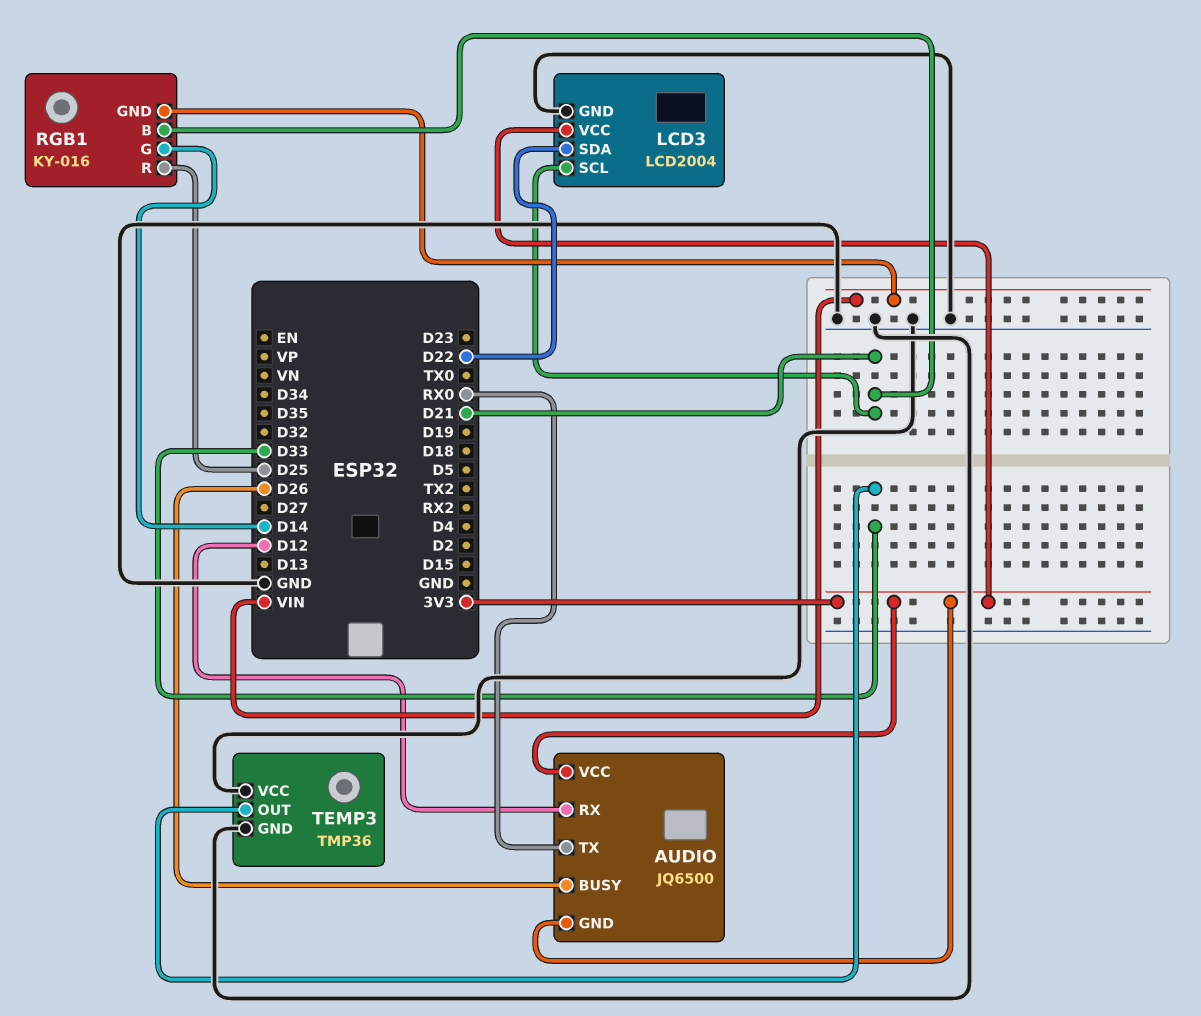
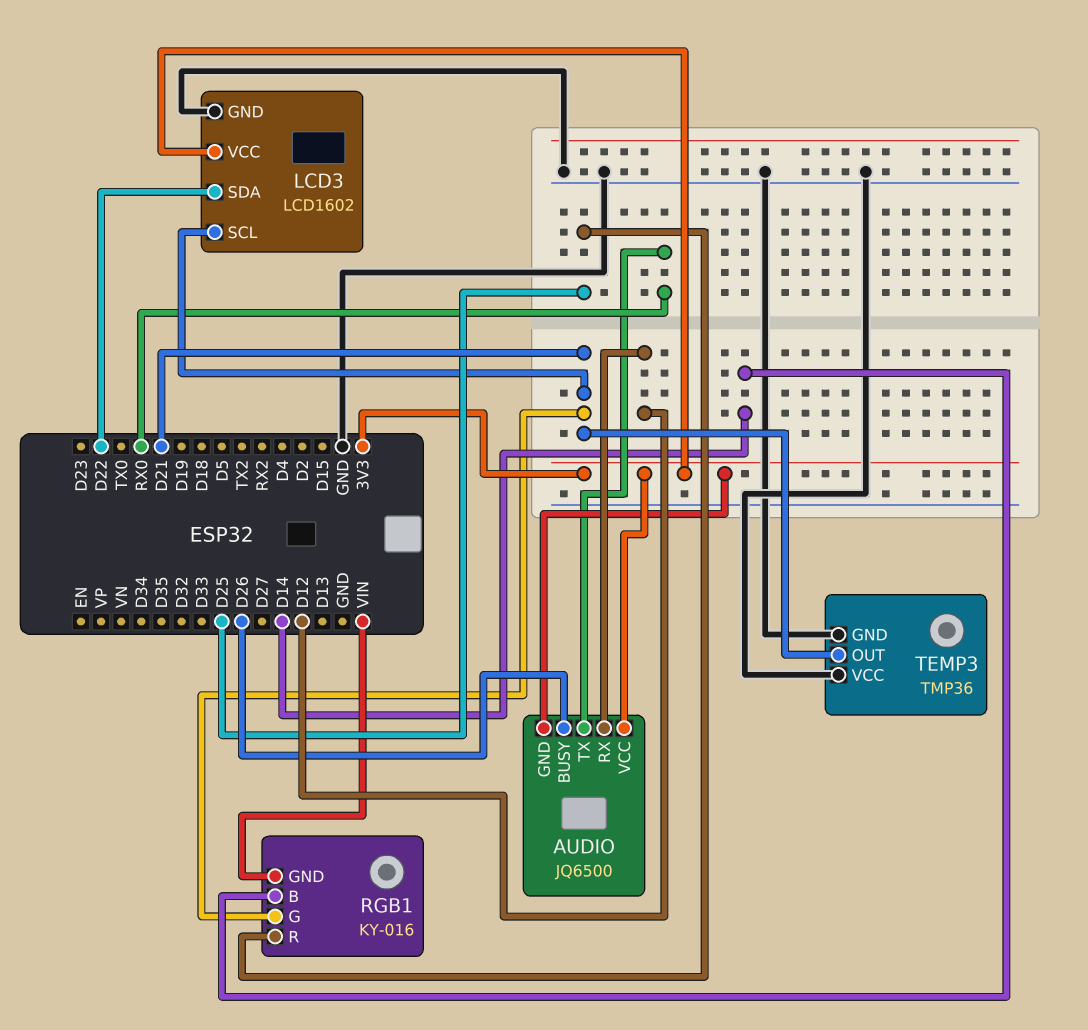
LCD3: LCD2004 -> LCD1602
RGB1 pin B: D21 -> D14
RGB1 pin G: D14 -> D21
TEMP3 pin OUT: D33 -> D21

